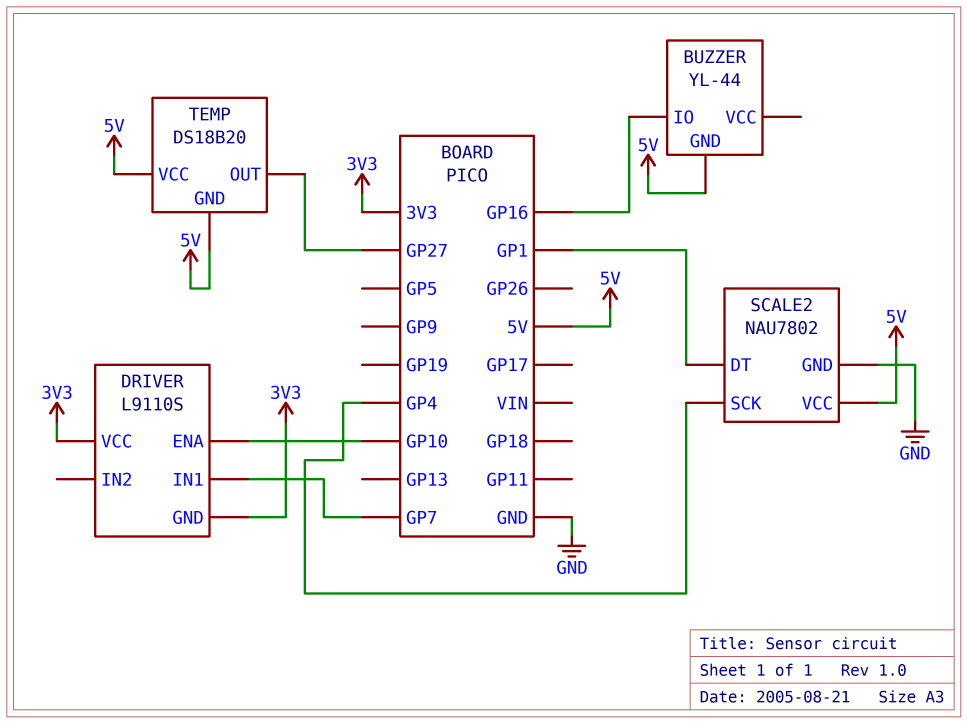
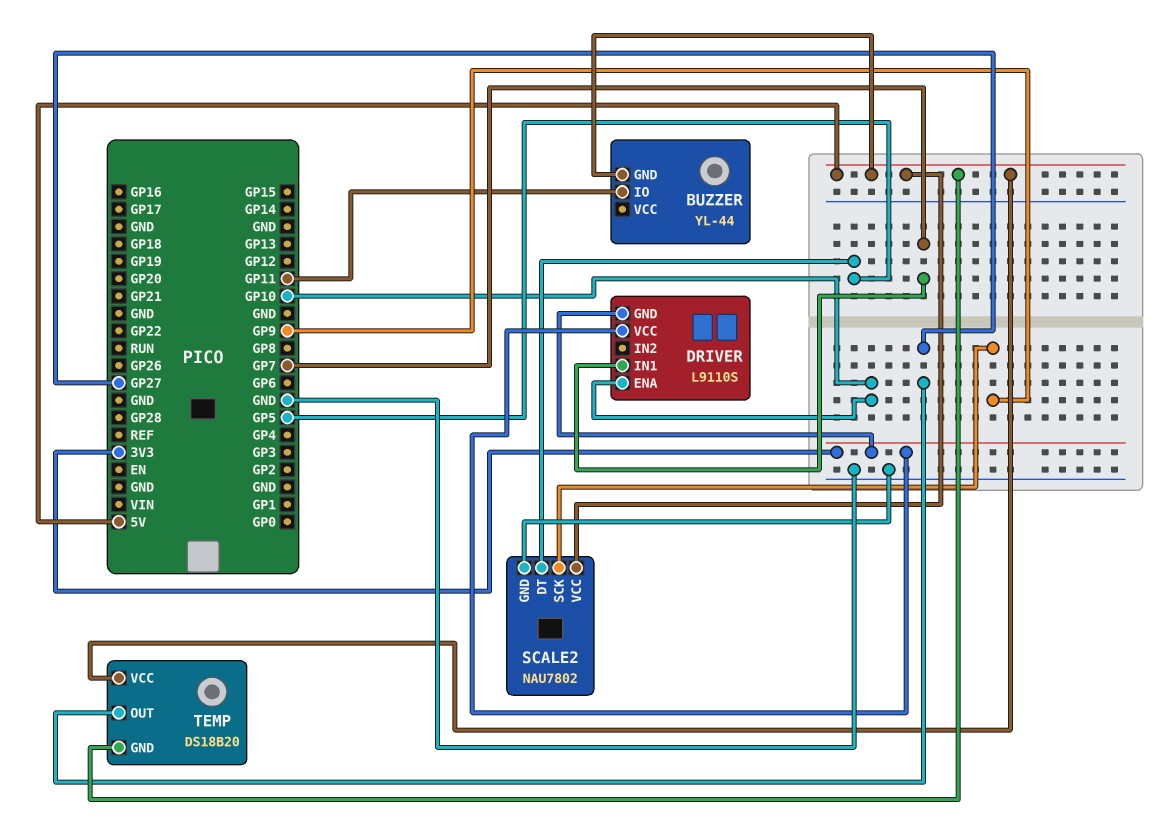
BUZZER pin IO: GP16 -> GP11
SCALE2 pin DT: GP1 -> GP5
SCALE2 pin SCK: GP4 -> GP9

